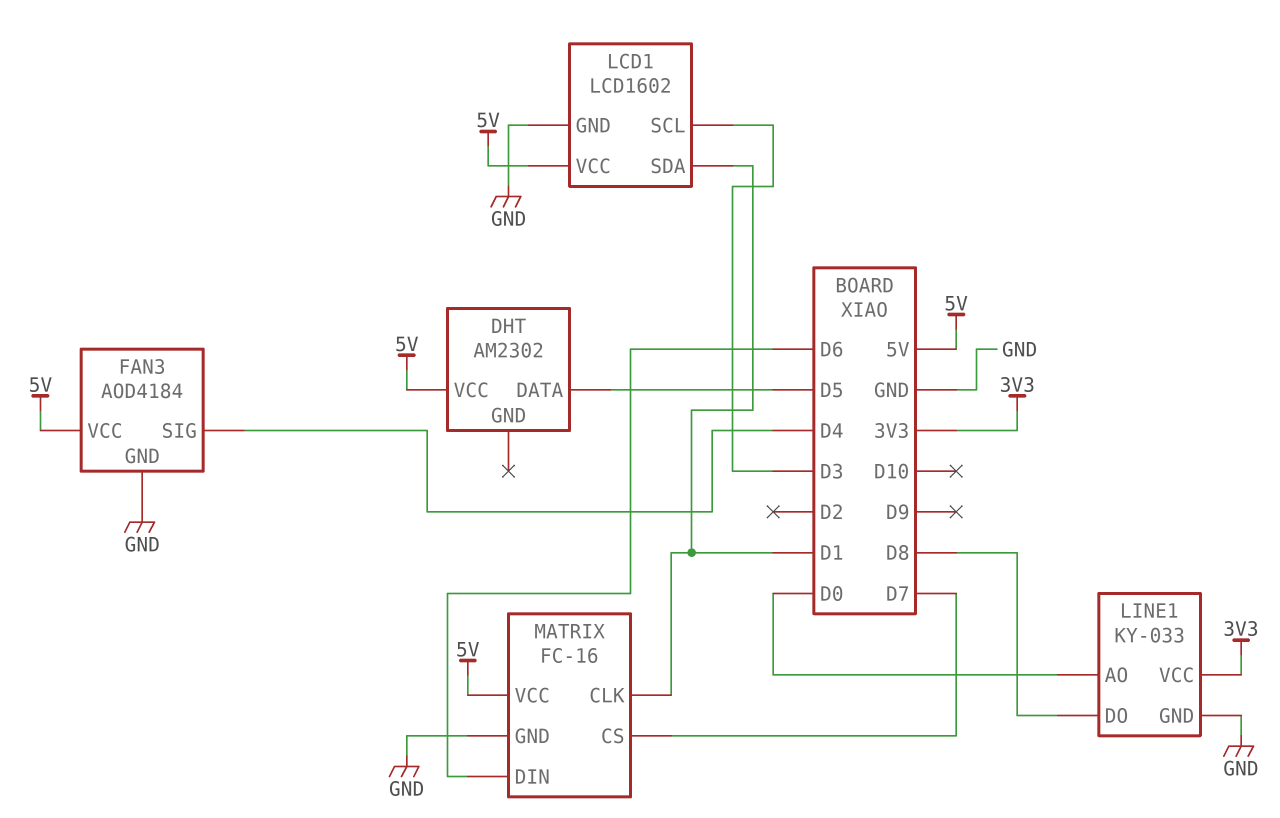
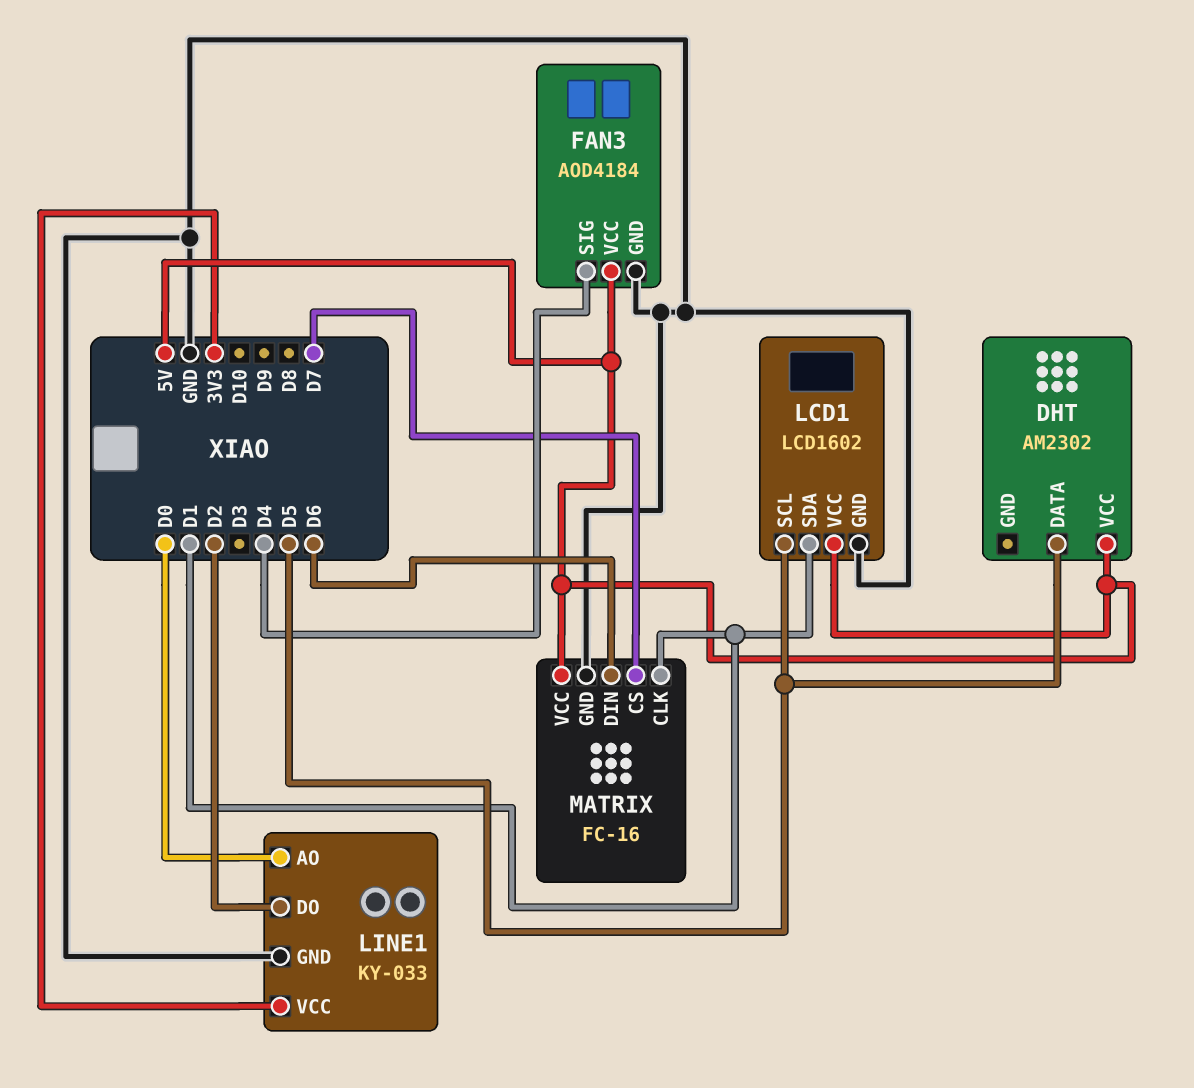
LCD1 pin SCL: D3 -> D5
LINE1 pin DO: D8 -> D2

